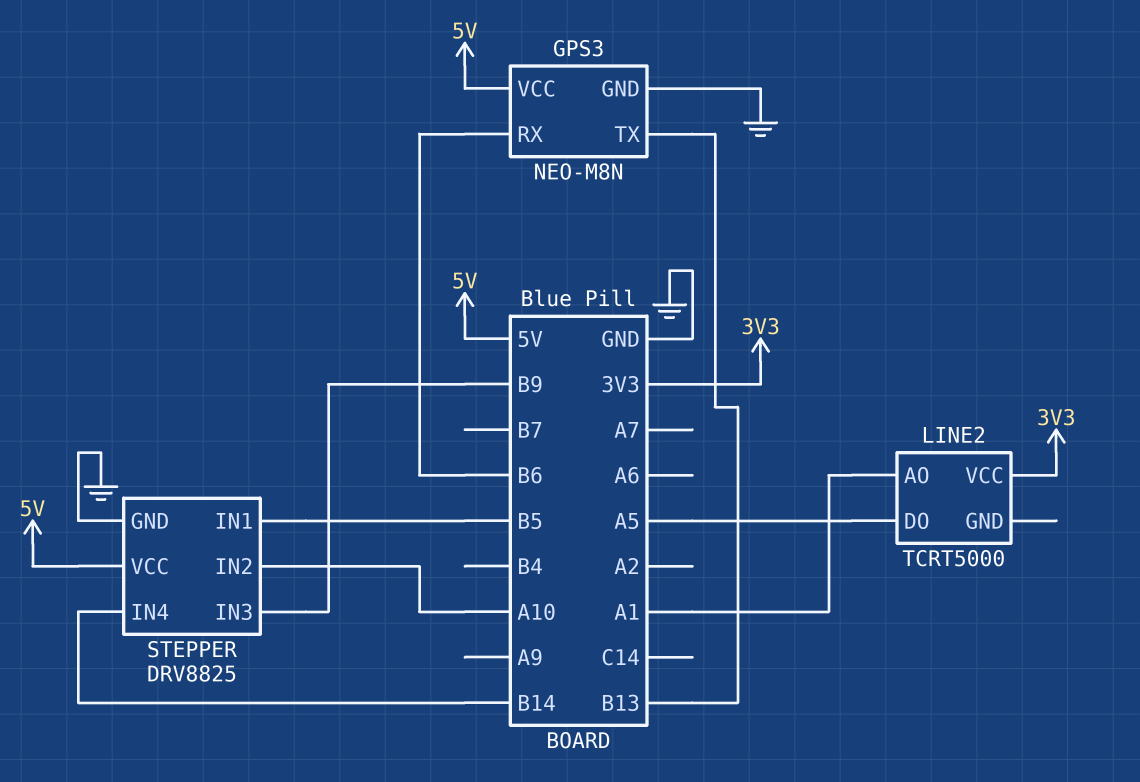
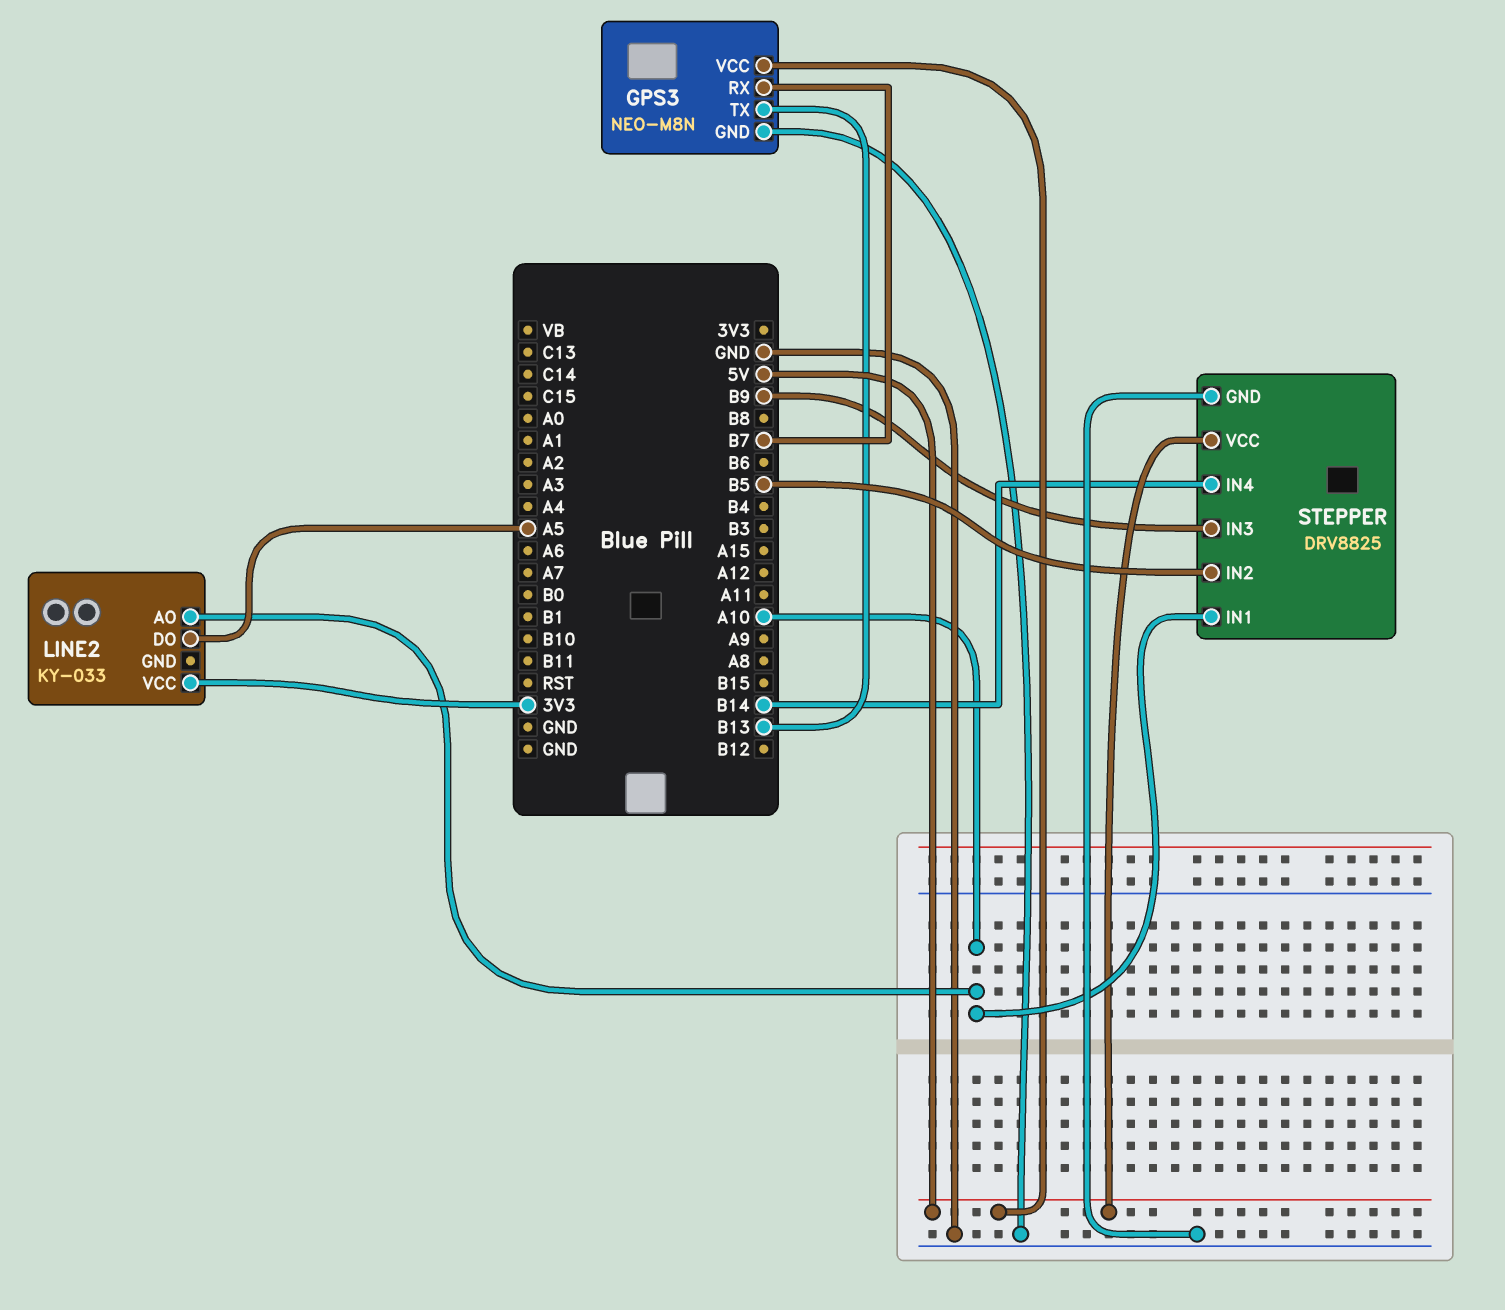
GPS3 pin RX: B6 -> B7
LINE2: TCRT5000 -> KY-033
LINE2 pin AO: A1 -> A10
STEPPER pin IN1: B5 -> A10
STEPPER pin IN2: A10 -> B5

